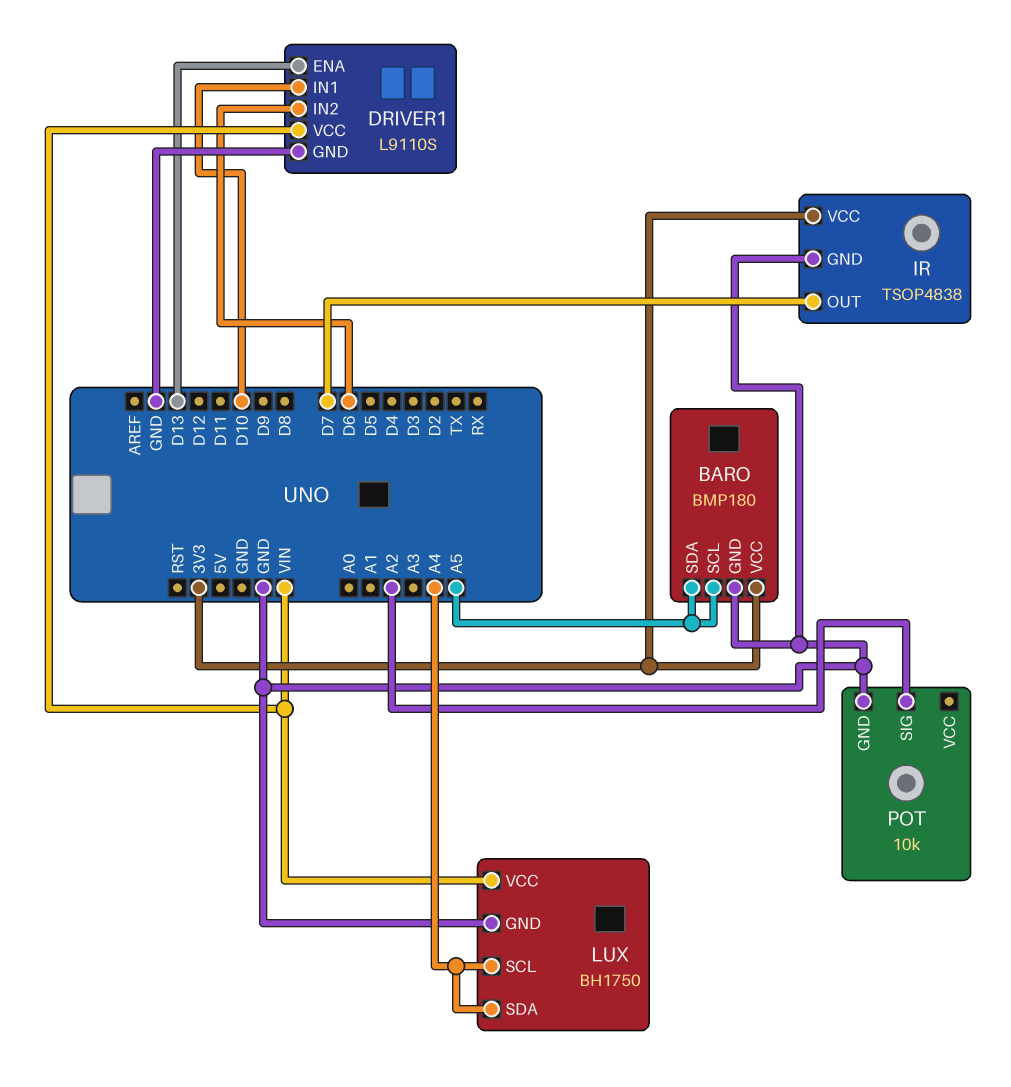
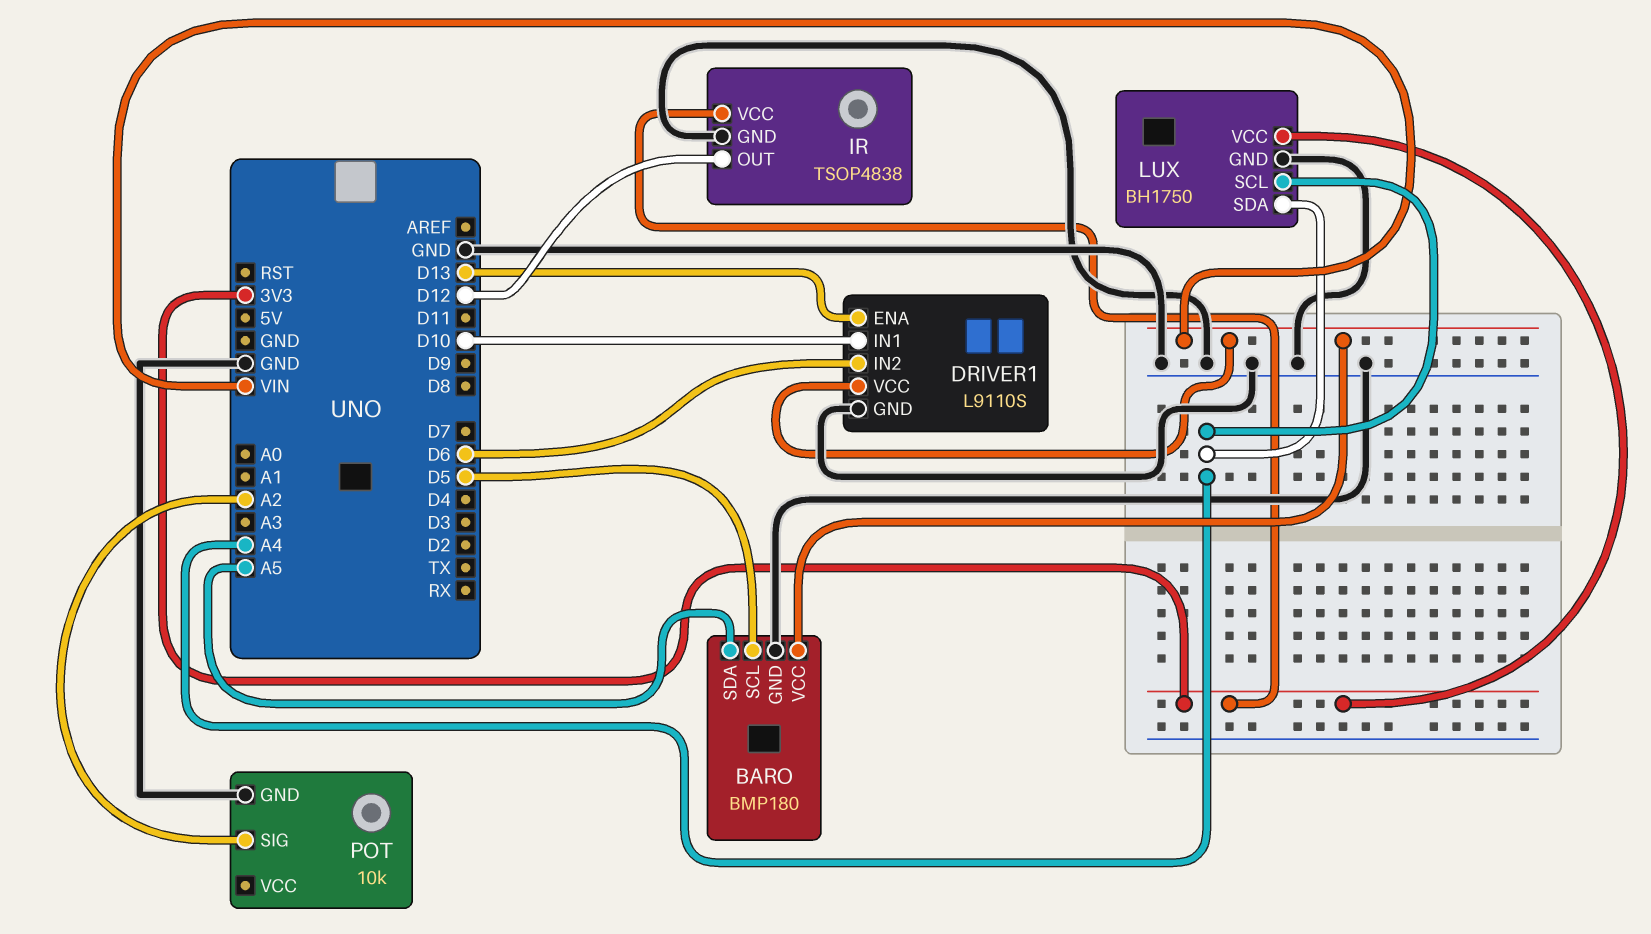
BARO pin SCL: A5 -> D5
BARO pin VCC: 3V3 -> VIN
IR pin OUT: D7 -> D12
LUX pin VCC: VIN -> 3V3

